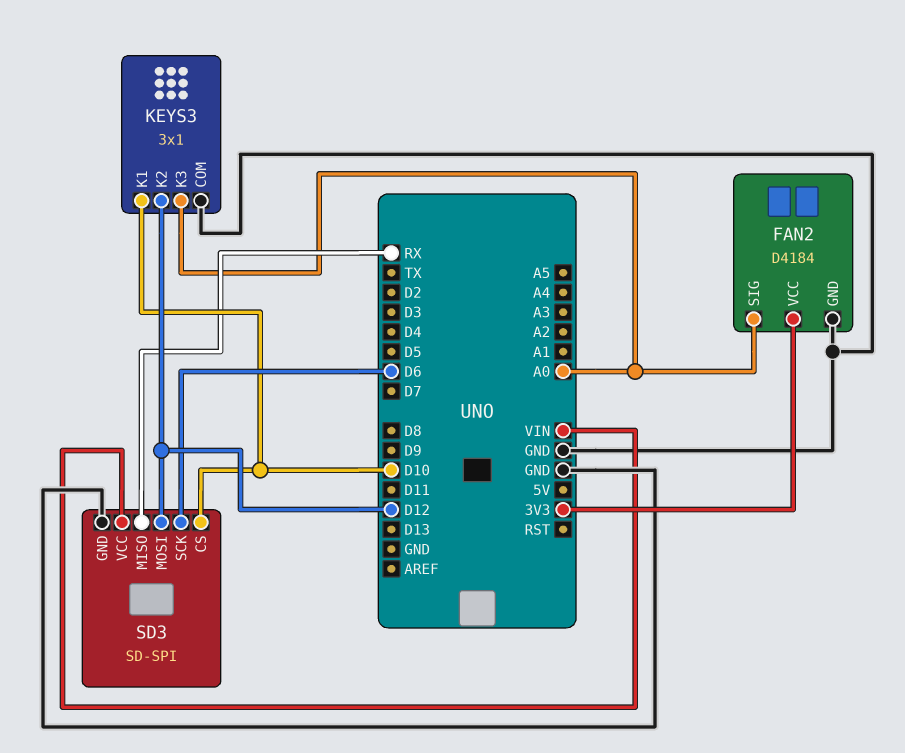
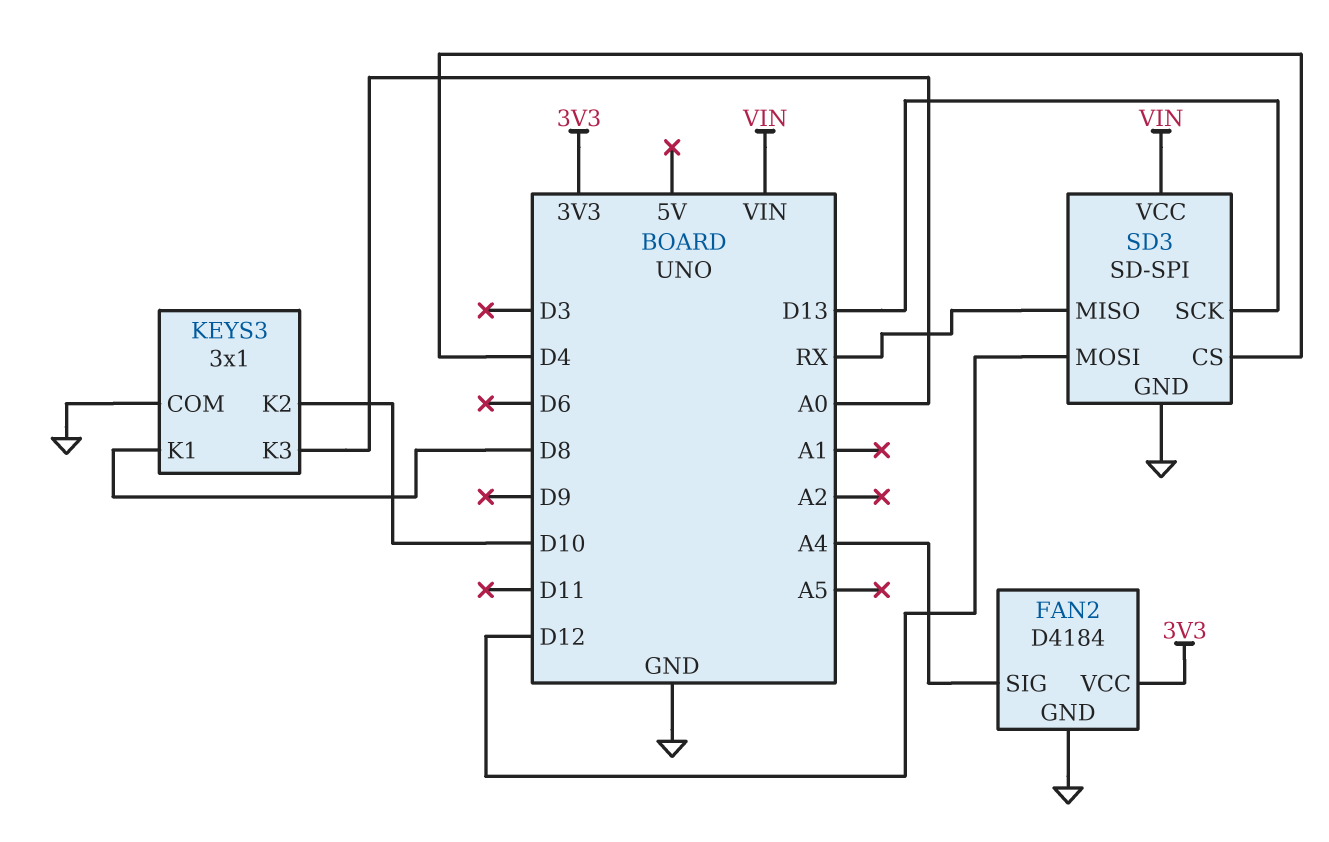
FAN2 pin SIG: A0 -> A4
KEYS3 pin K1: D10 -> D8
KEYS3 pin K2: D12 -> D10
SD3 pin CS: D10 -> D4
SD3 pin SCK: D6 -> D13

